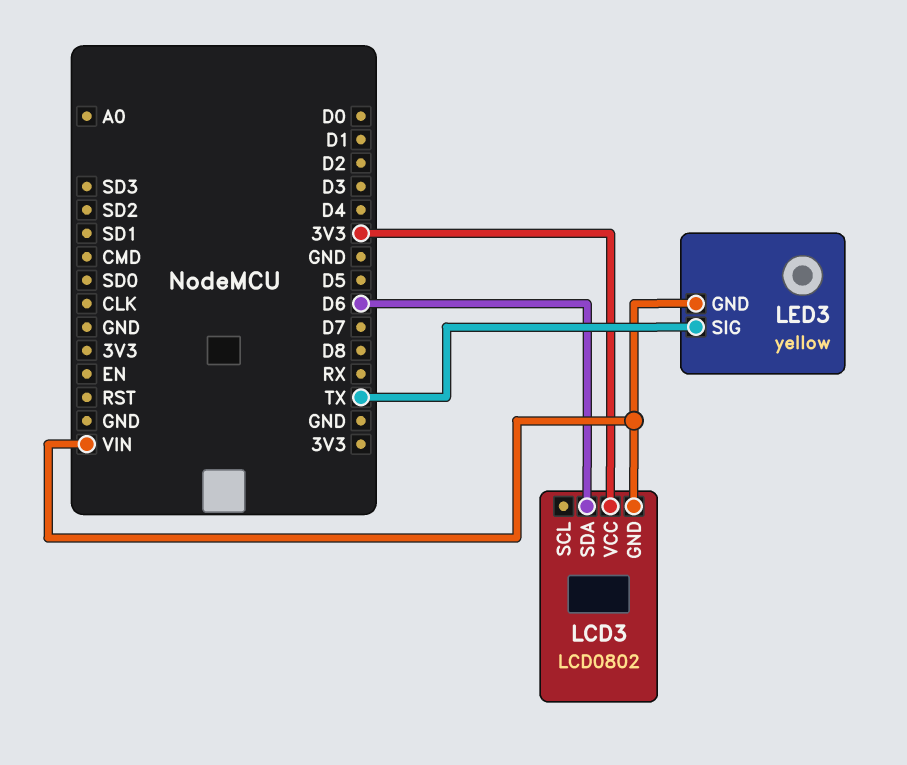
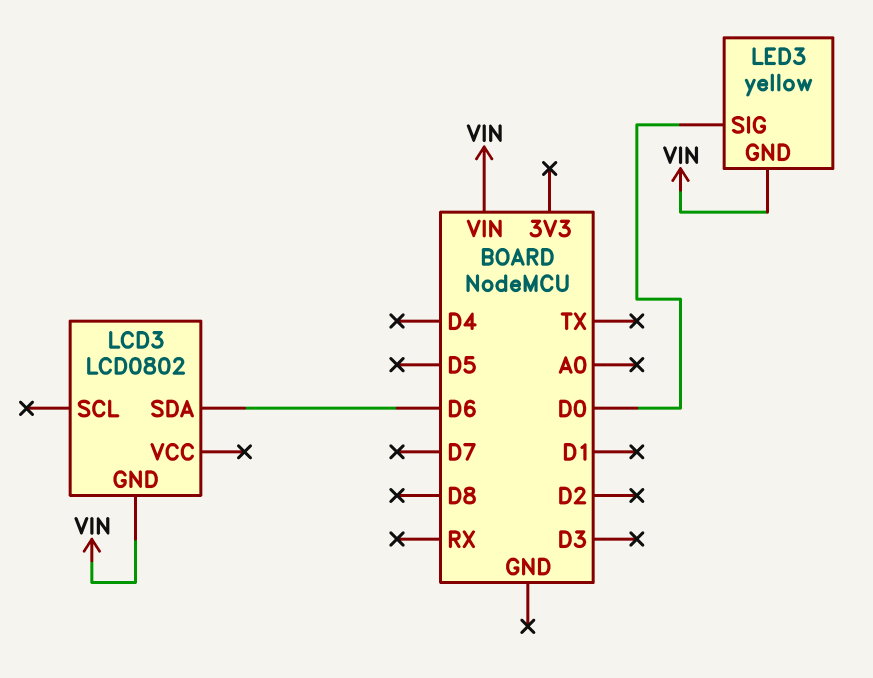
LCD3 pin VCC: 3V3 -> none
LED3 pin SIG: TX -> D0

